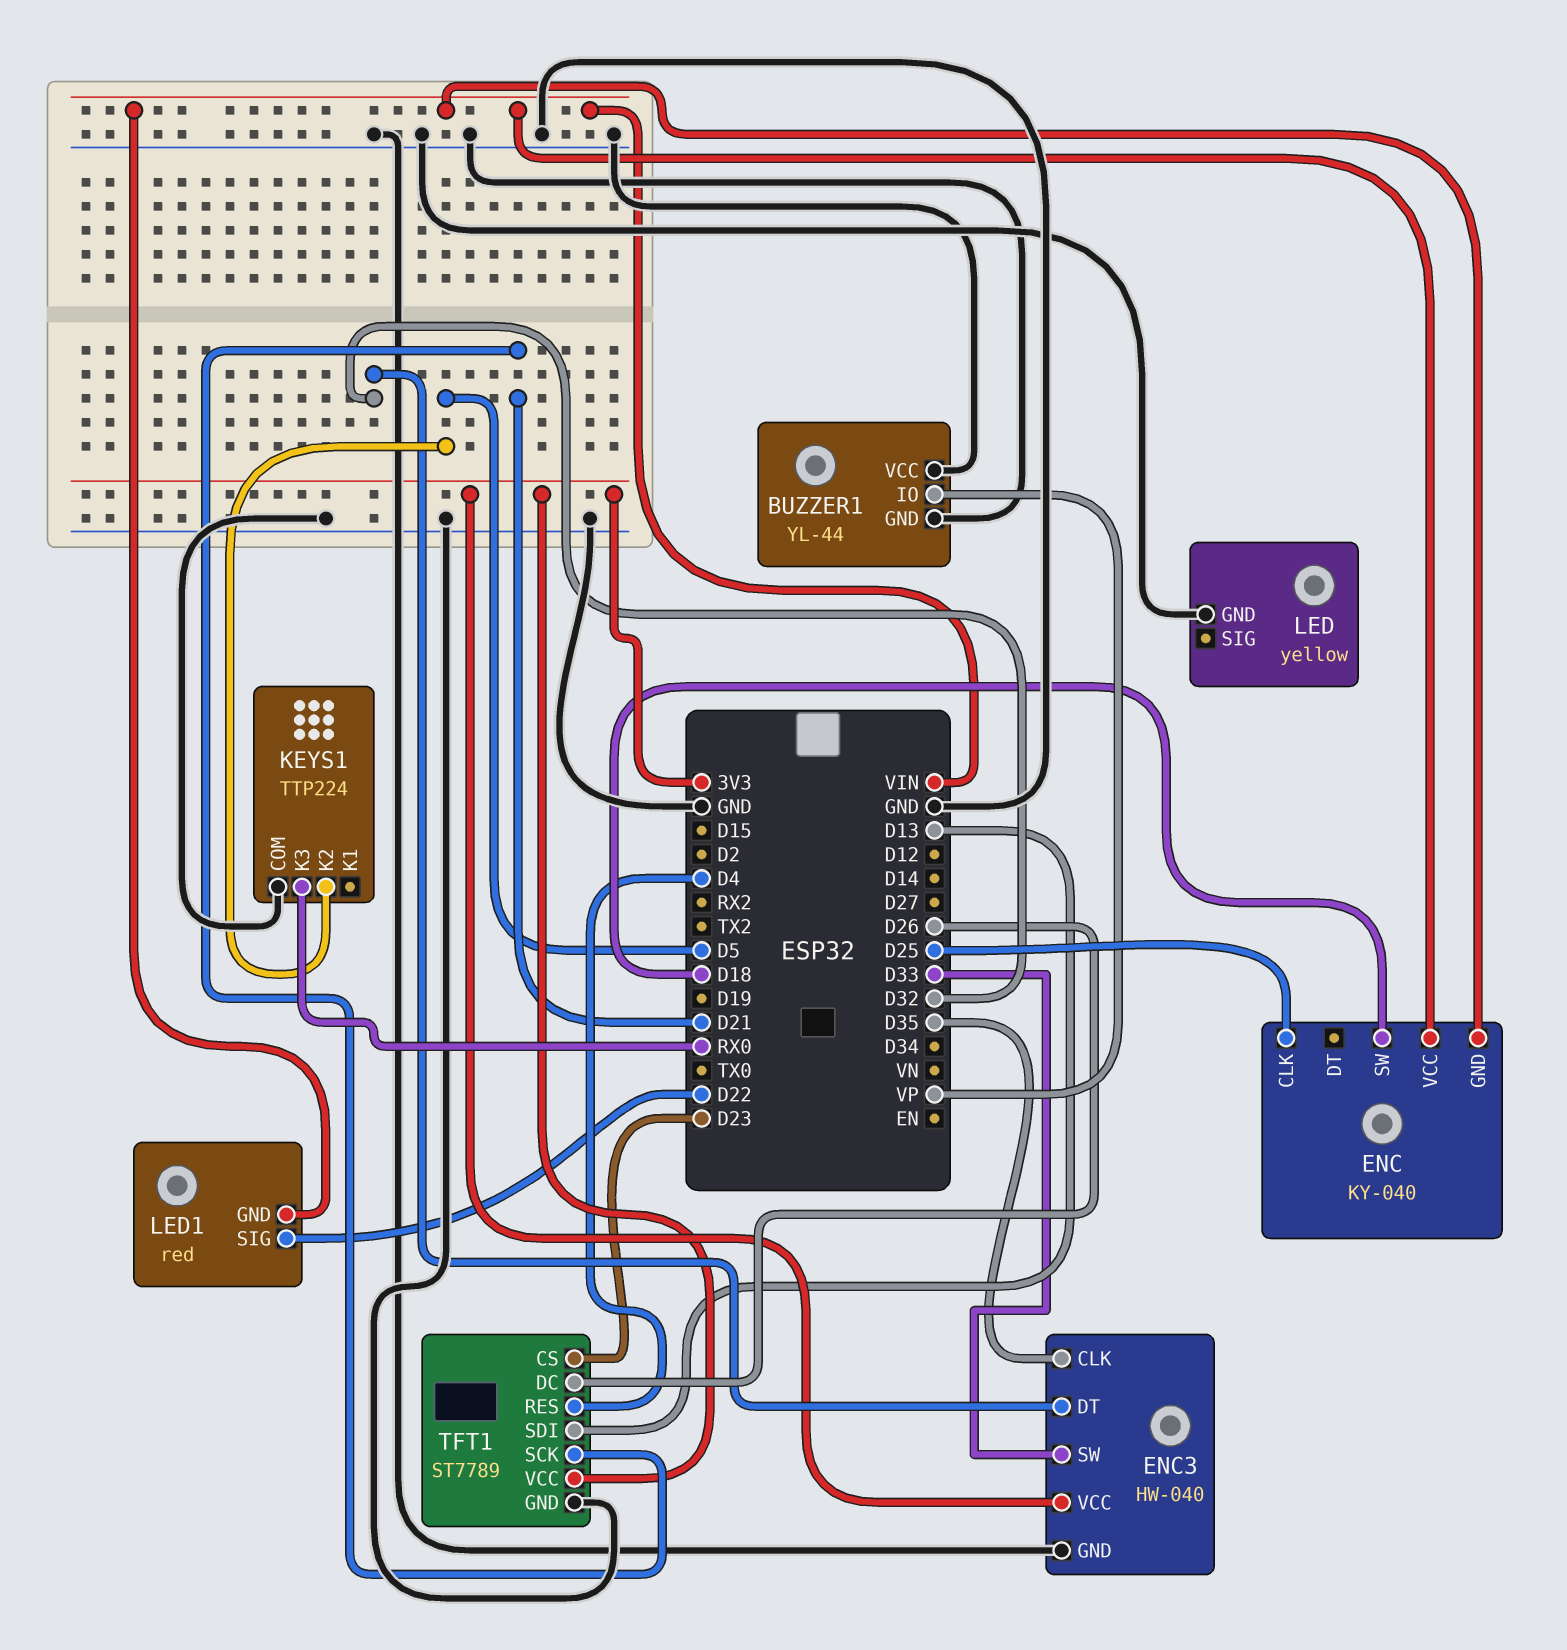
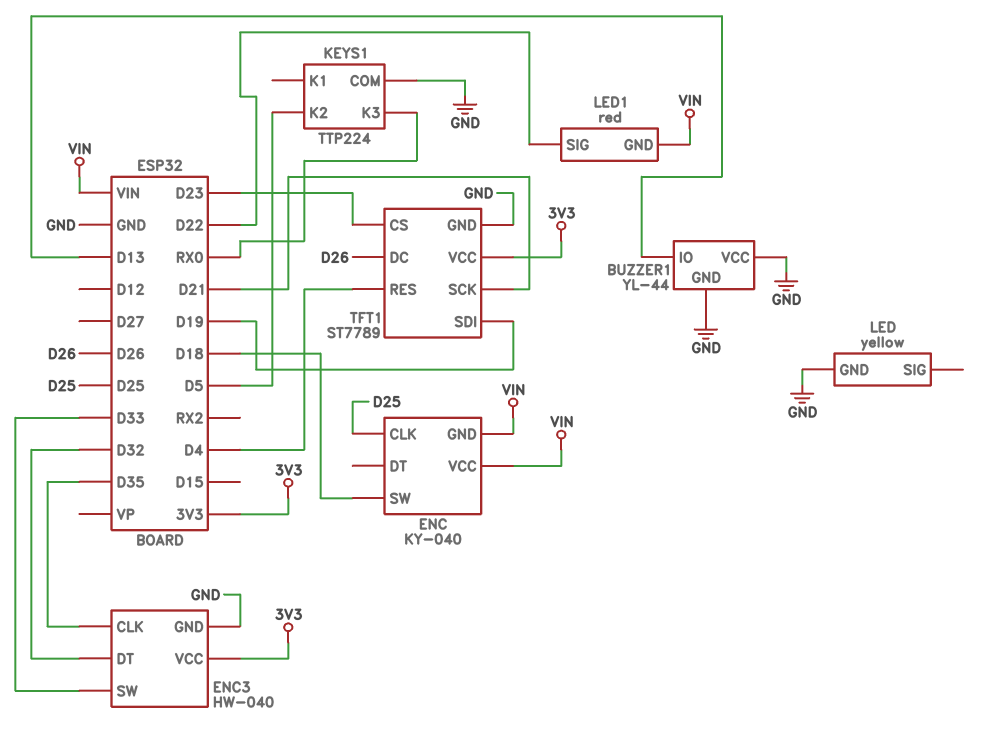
BUZZER1 pin IO: VP -> D13
TFT1 pin SDI: D13 -> D19

